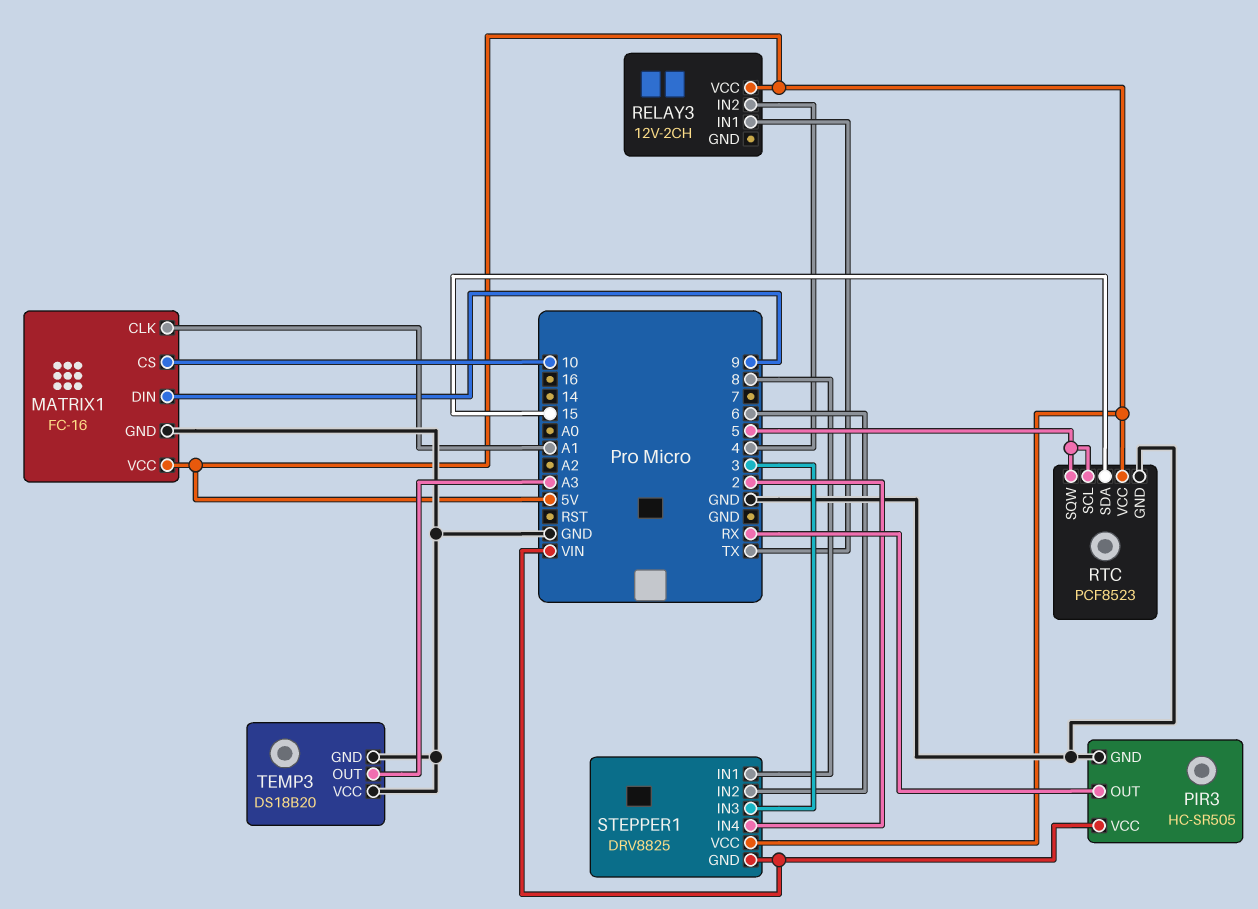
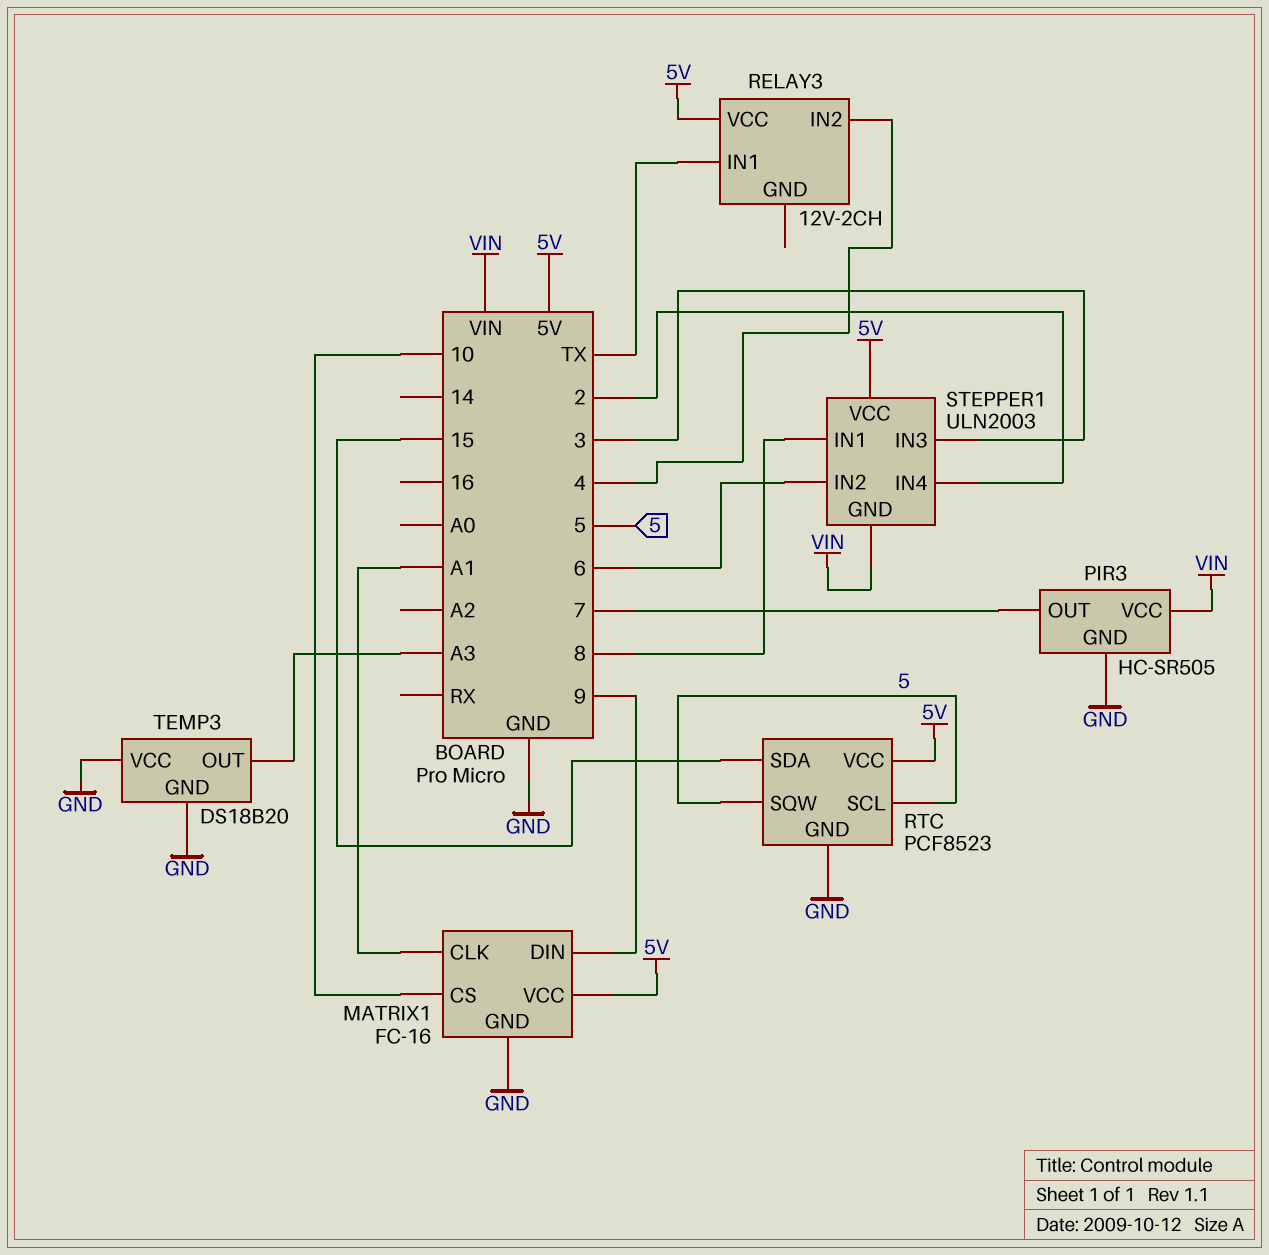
PIR3 pin OUT: RX -> 7
STEPPER1: DRV8825 -> ULN2003

